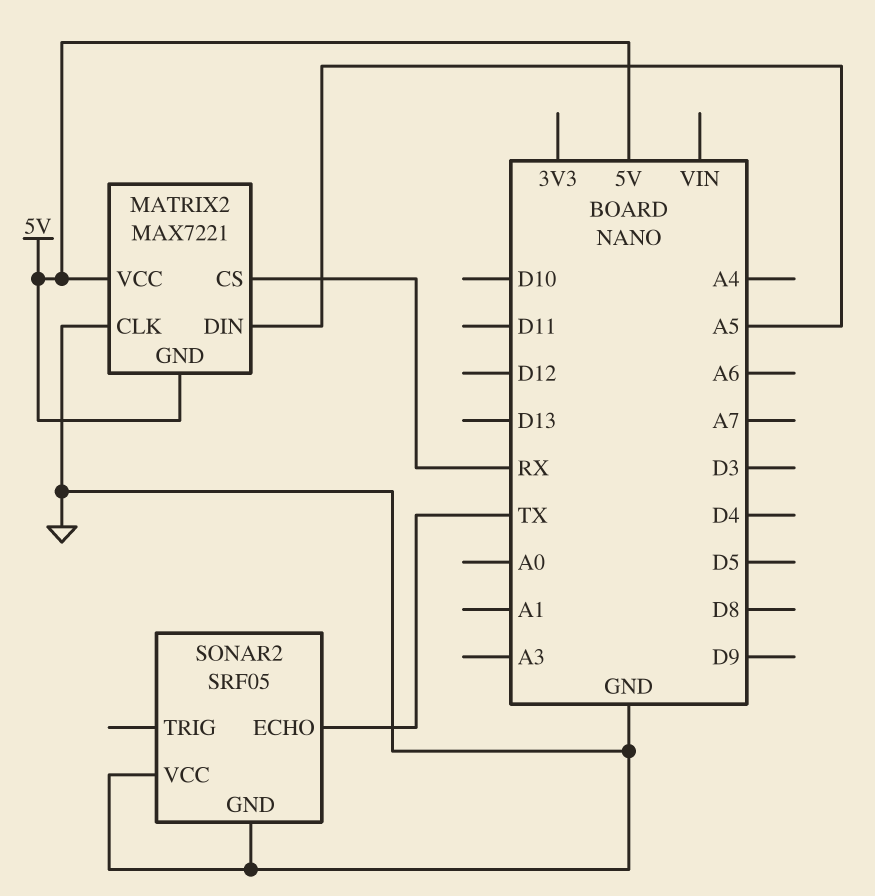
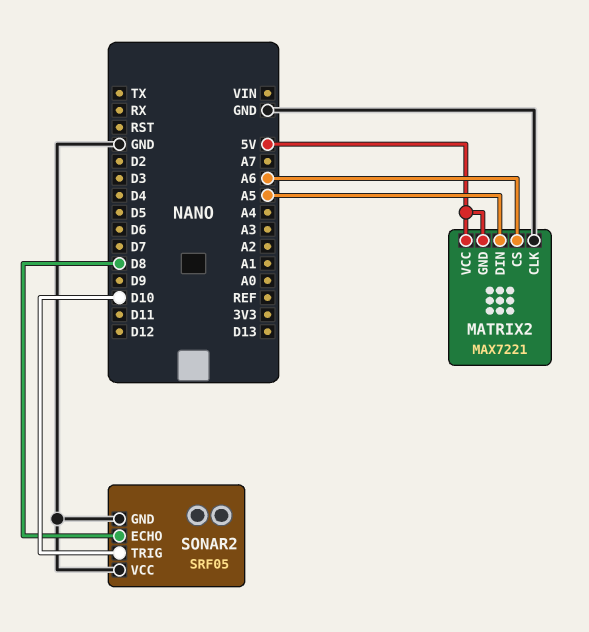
MATRIX2 pin CS: RX -> A6
SONAR2 pin ECHO: TX -> D8
SONAR2 pin TRIG: none -> D10

